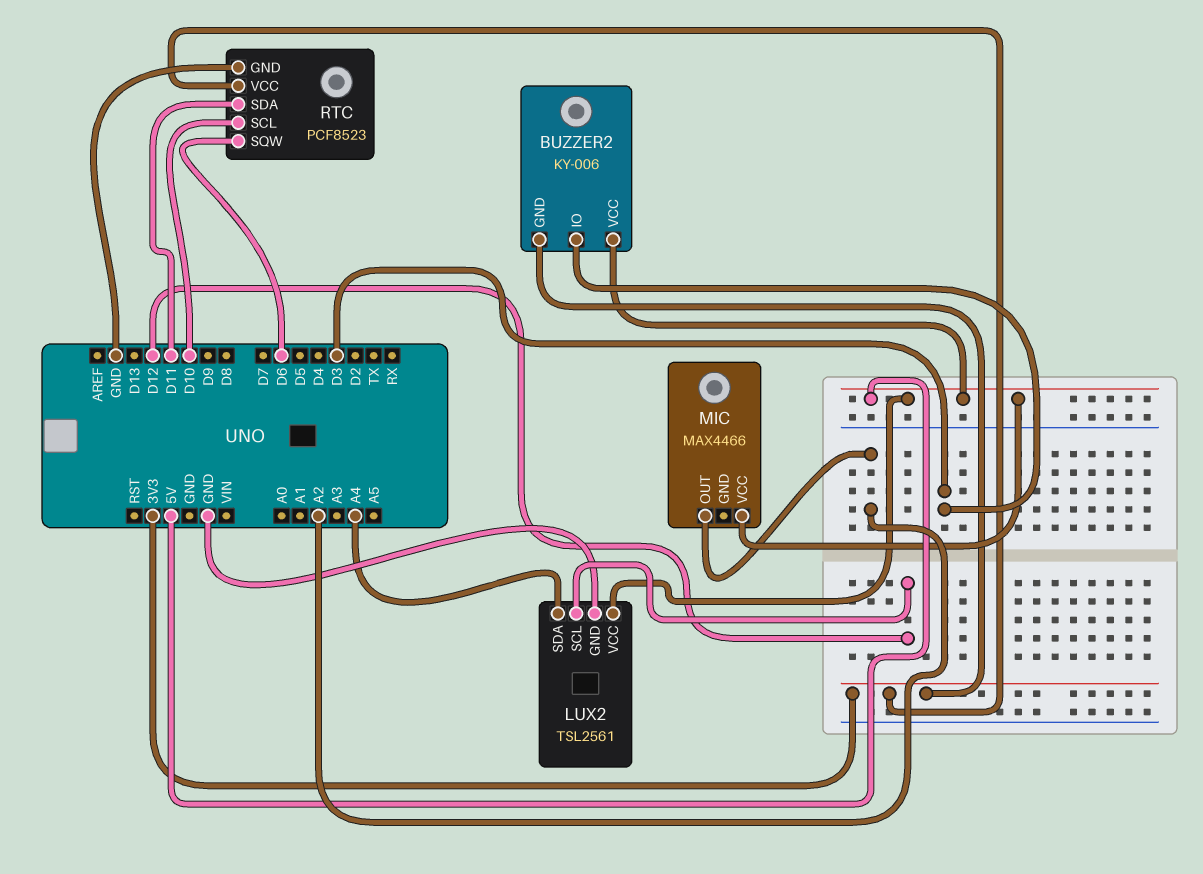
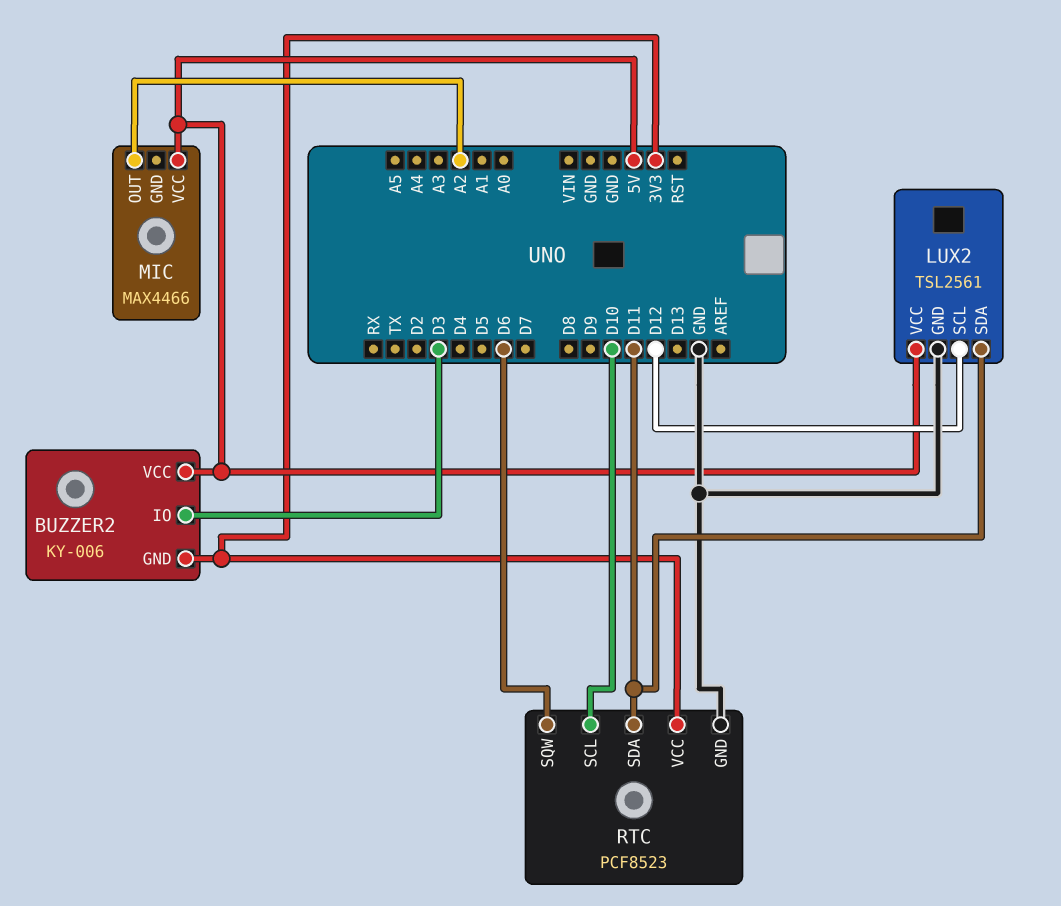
LUX2 pin SDA: A4 -> D11

